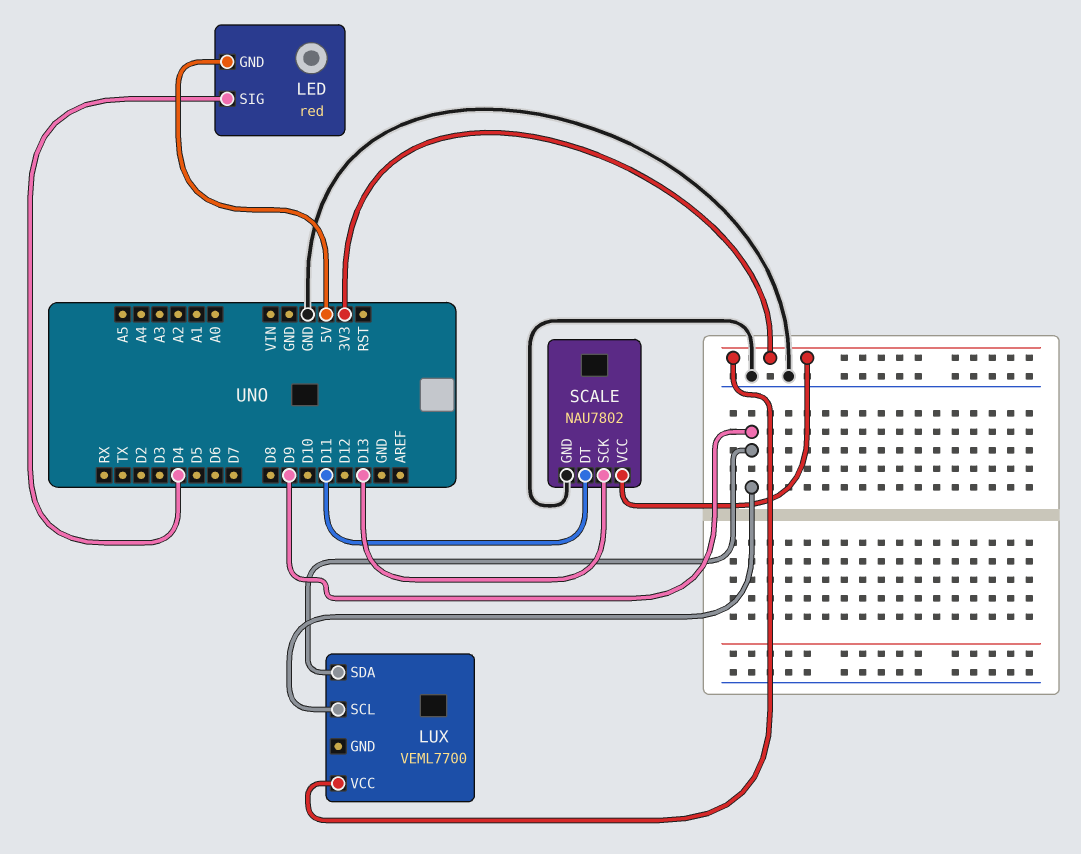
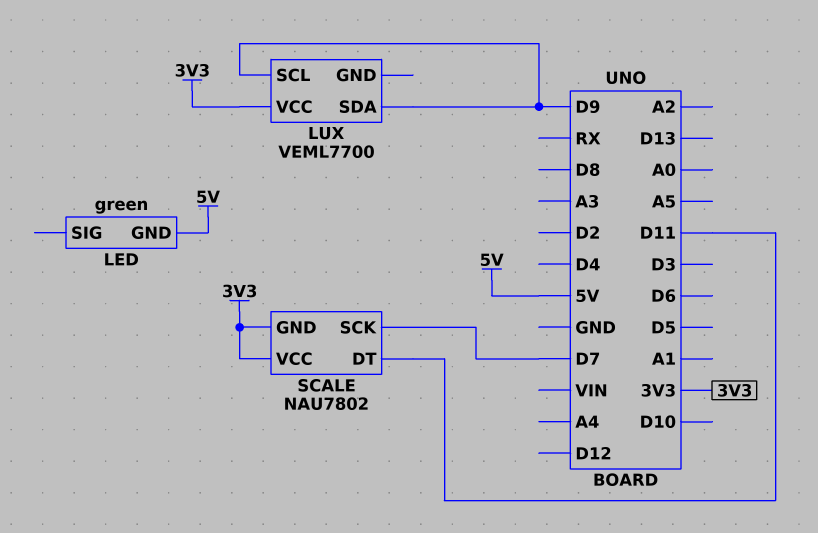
LED: red -> green
LED pin SIG: D4 -> none
SCALE pin GND: GND -> 3V3
SCALE pin SCK: D13 -> D7

